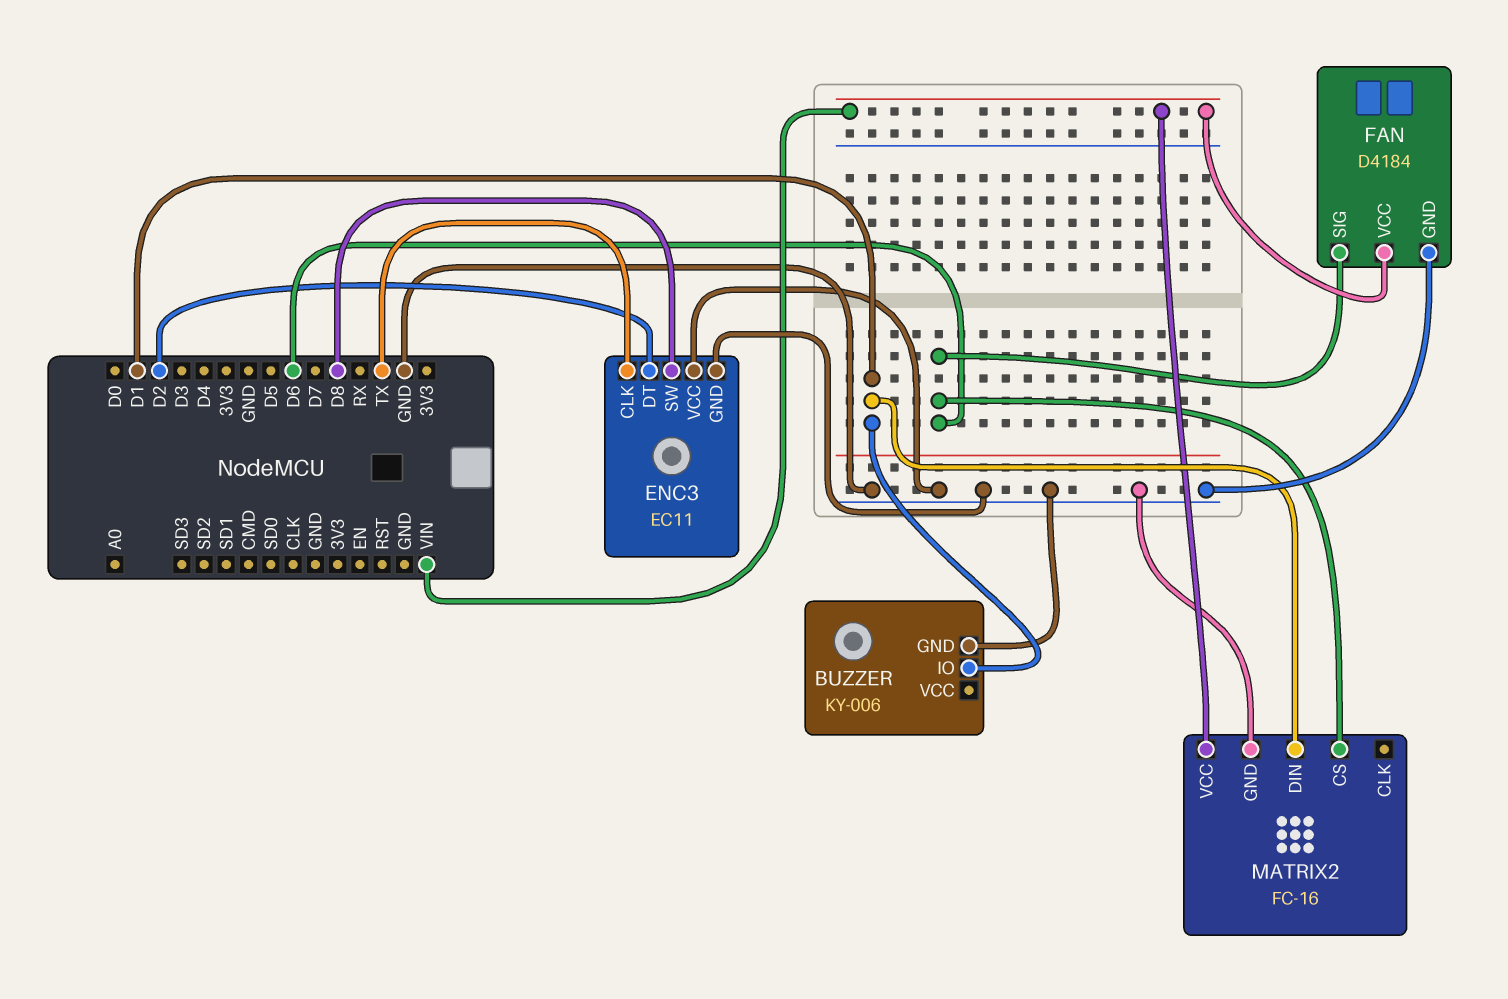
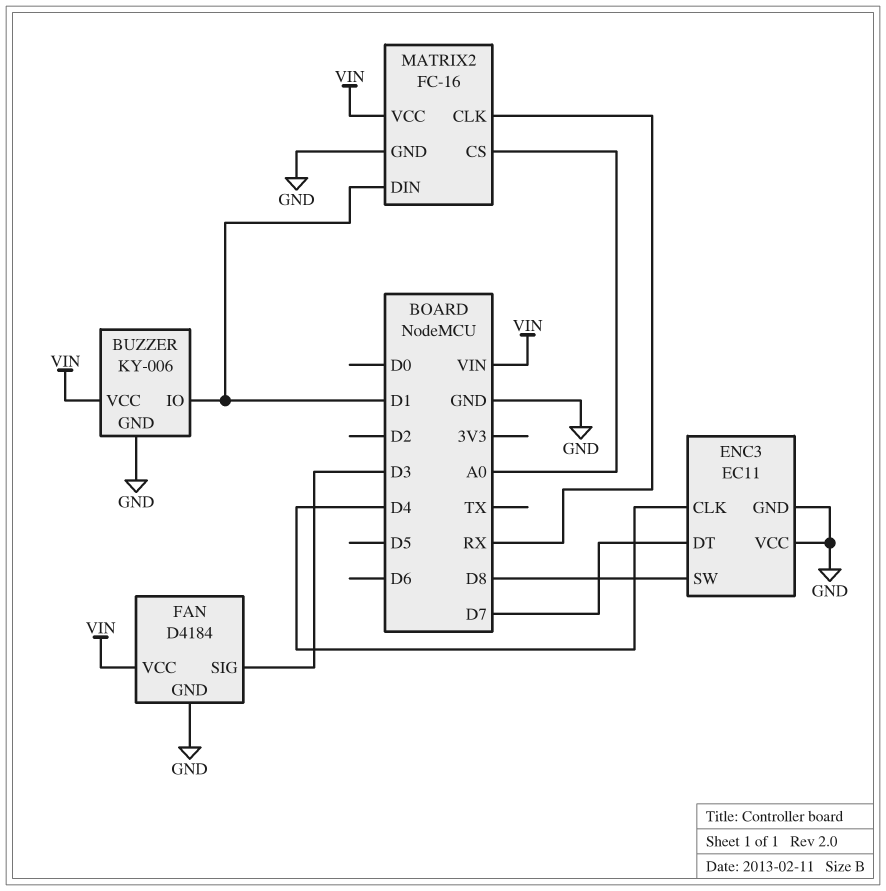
BUZZER pin VCC: none -> VIN
ENC3 pin CLK: TX -> D4
ENC3 pin DT: D2 -> D7
FAN pin SIG: D6 -> D3
MATRIX2 pin CLK: none -> RX
MATRIX2 pin CS: D6 -> A0

